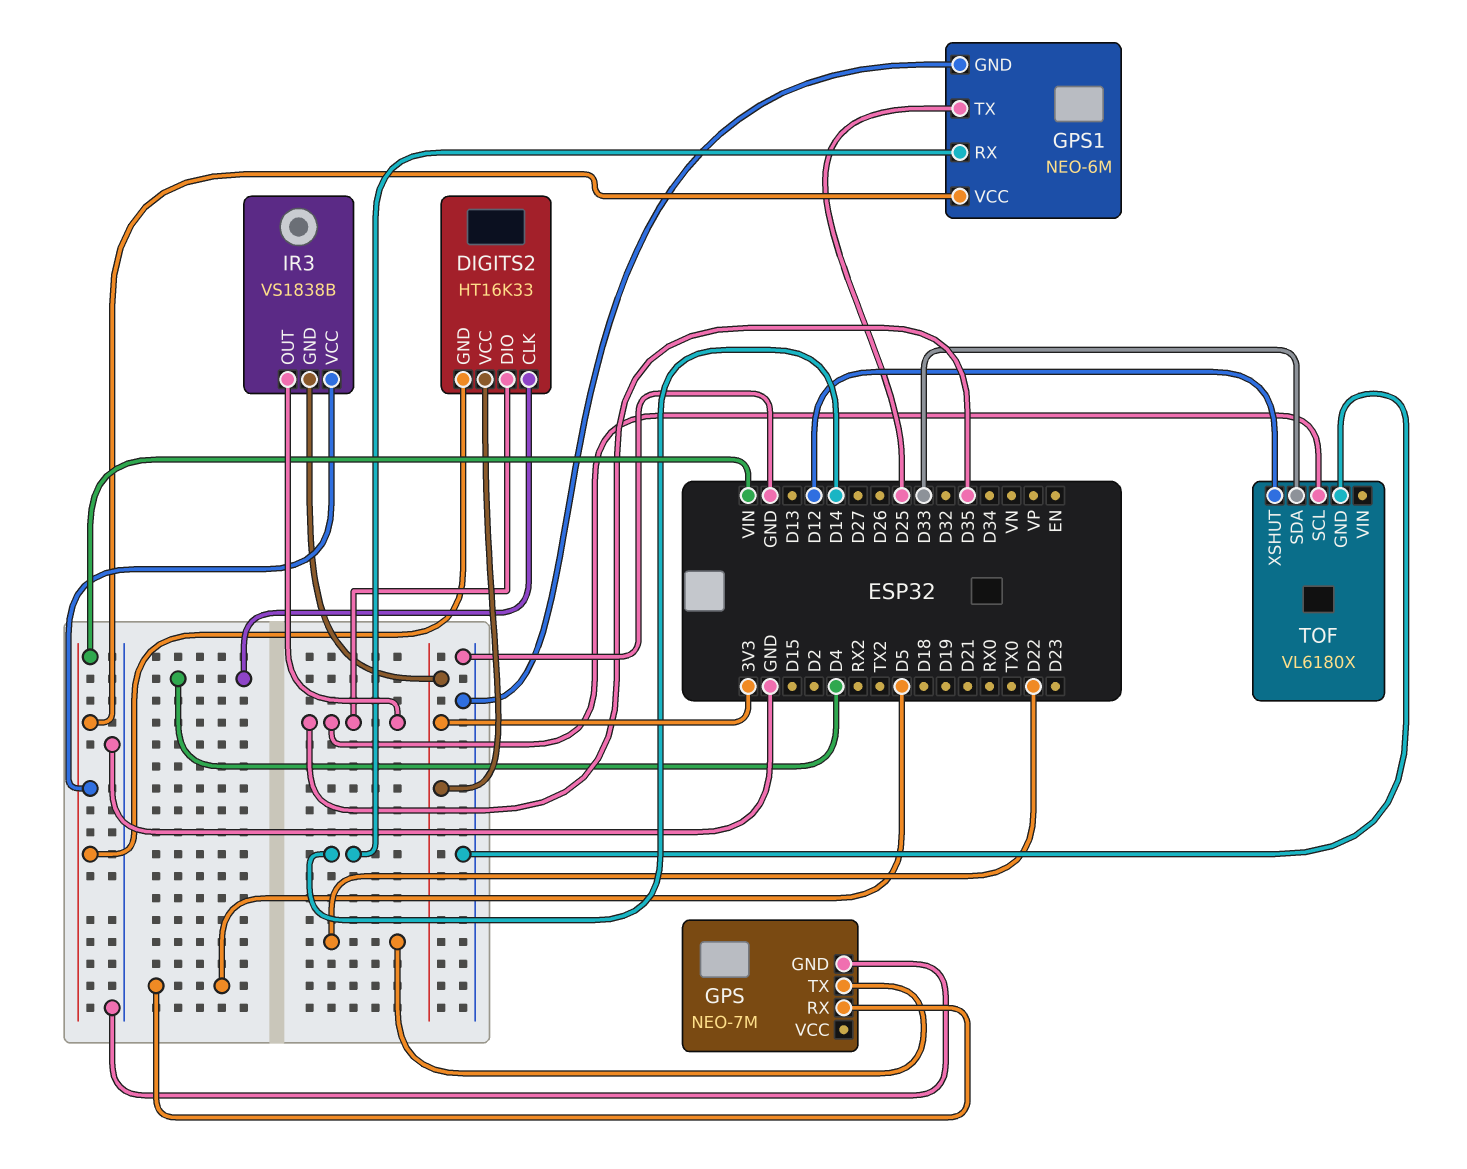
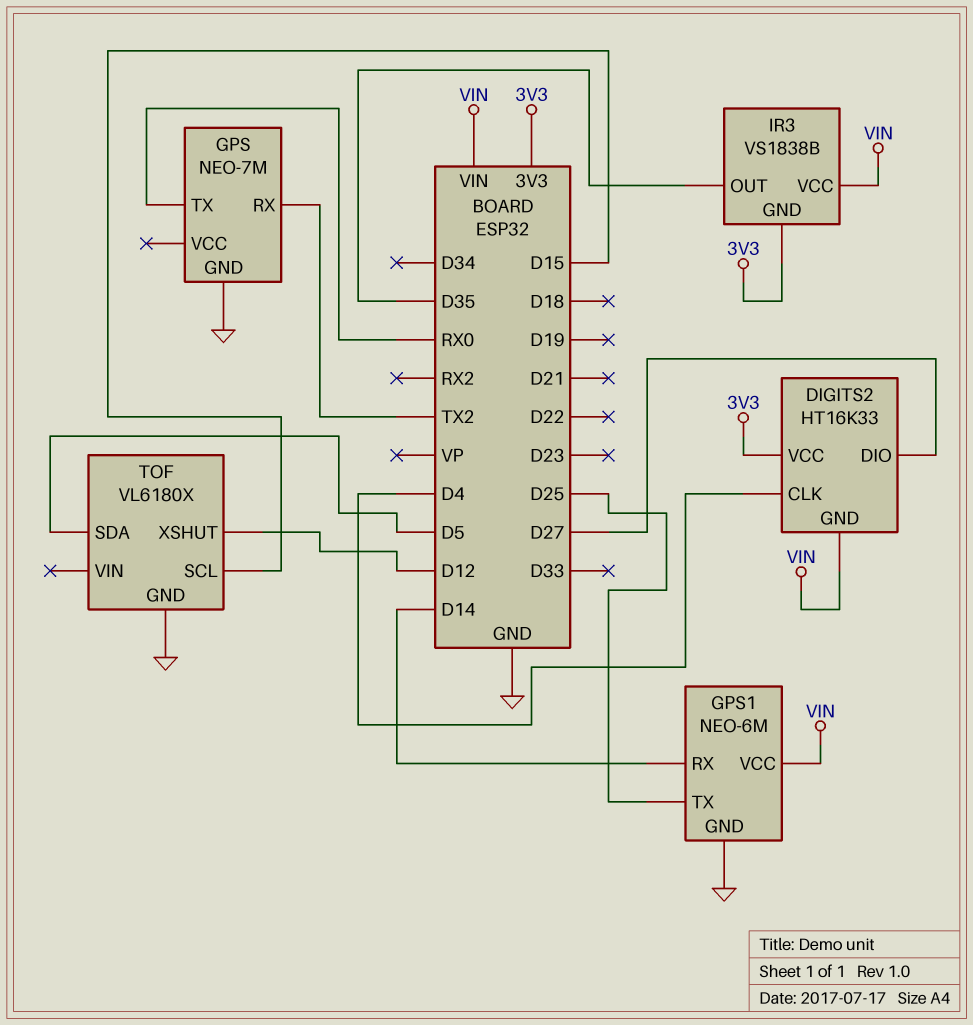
DIGITS2 pin DIO: D35 -> D27
GPS pin RX: D5 -> TX2
GPS pin TX: D22 -> RX0
TOF pin SCL: D35 -> D15
TOF pin SDA: D33 -> D5

